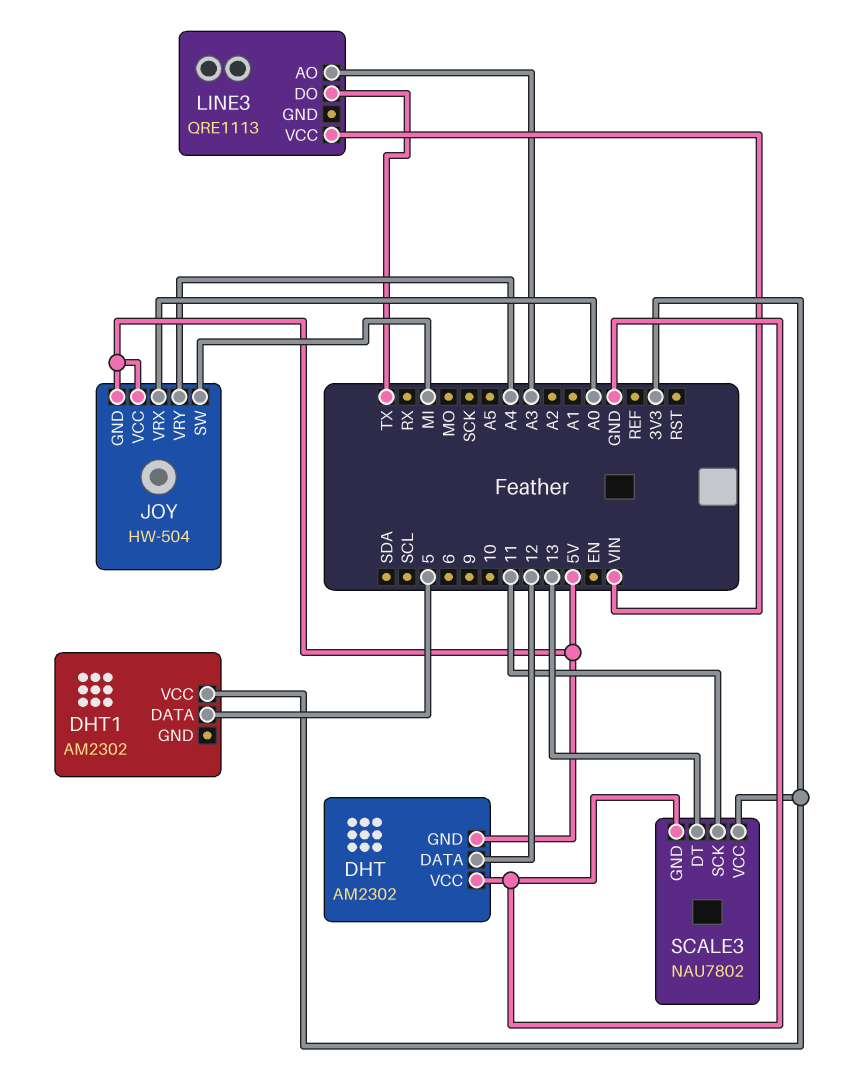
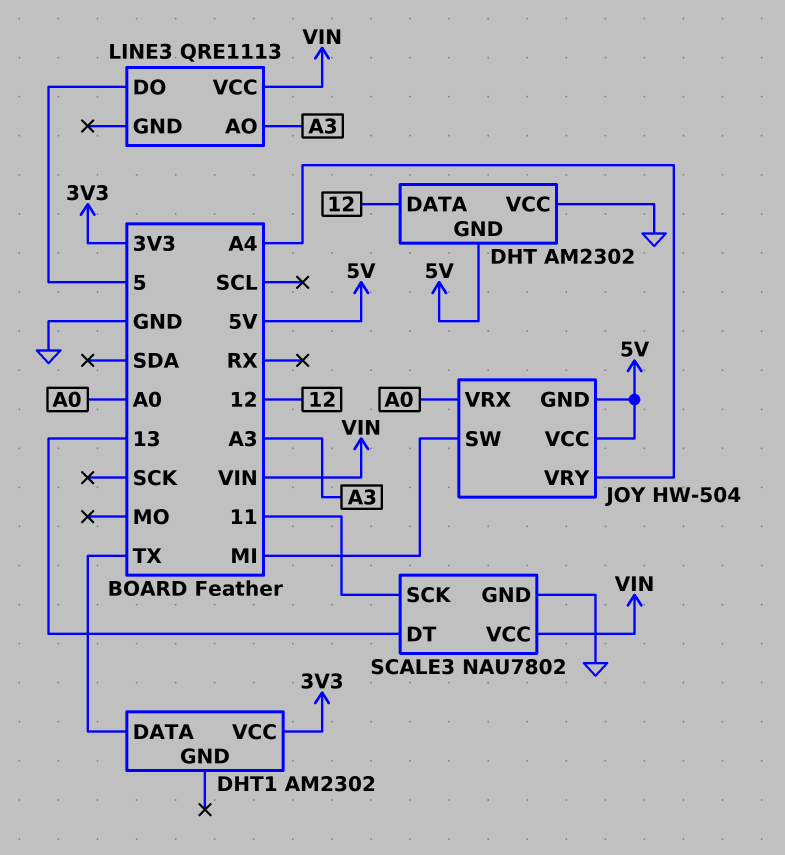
DHT1 pin DATA: 5 -> TX
LINE3 pin DO: TX -> 5
SCALE3 pin VCC: 3V3 -> VIN

